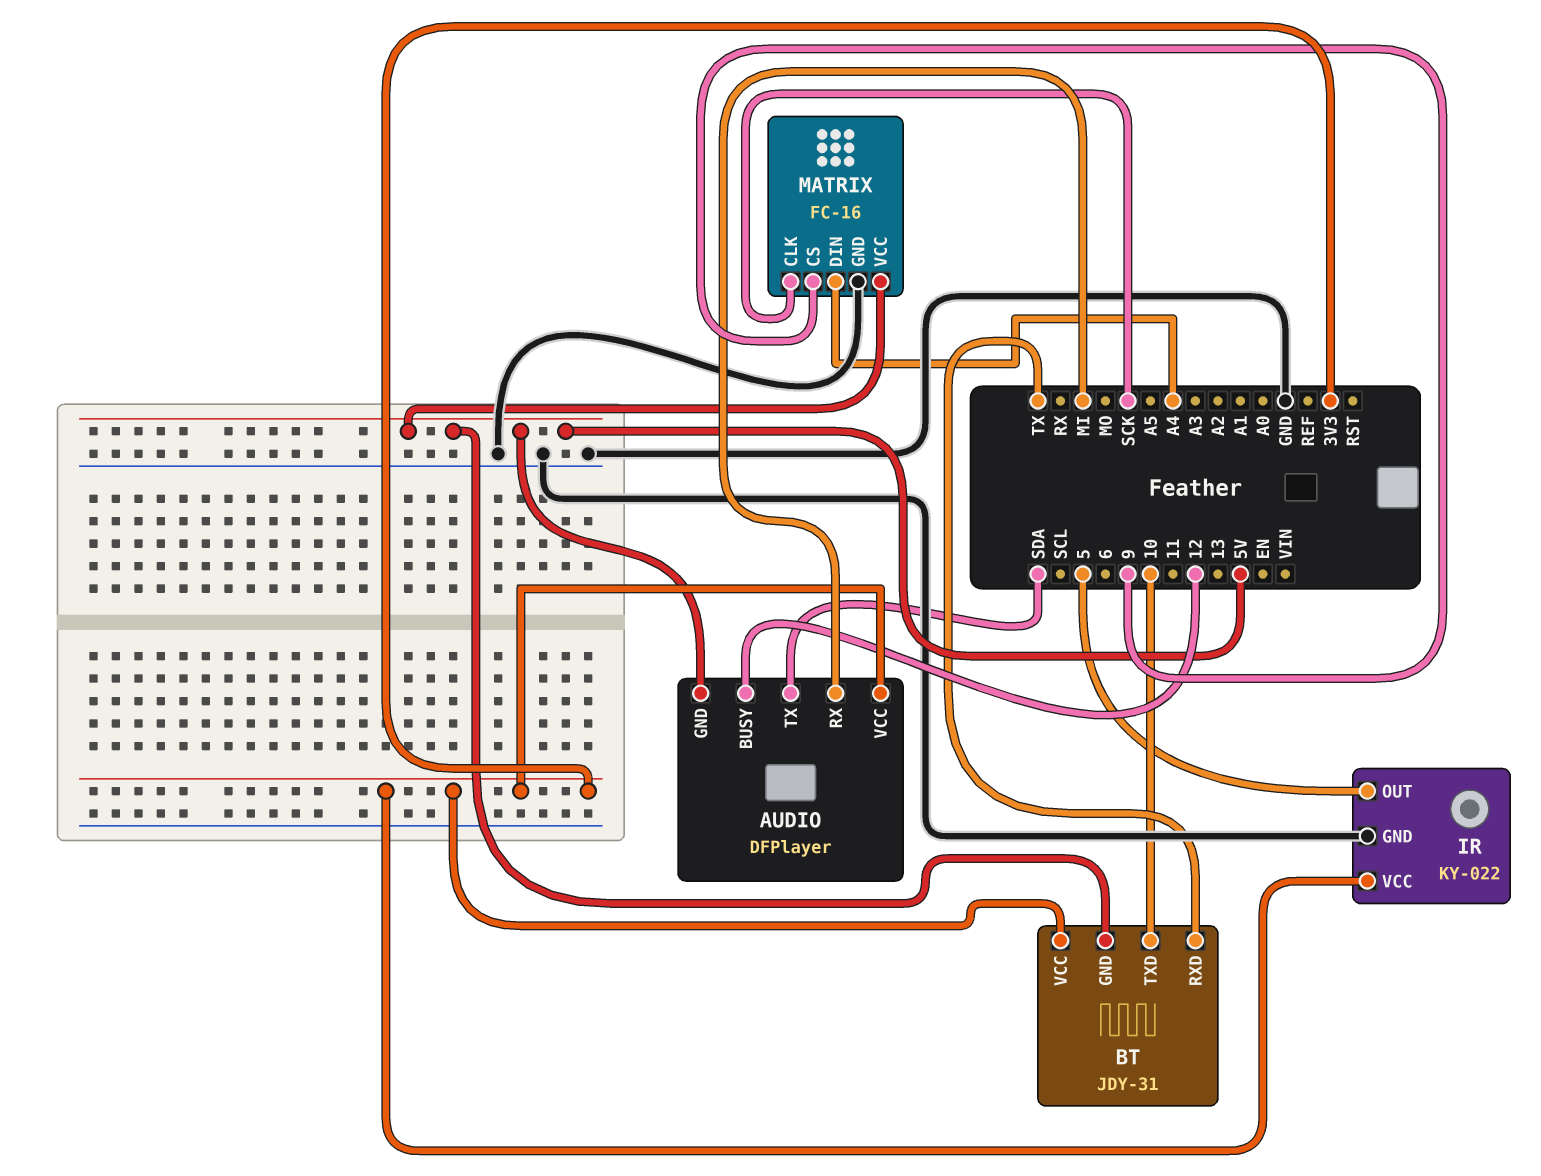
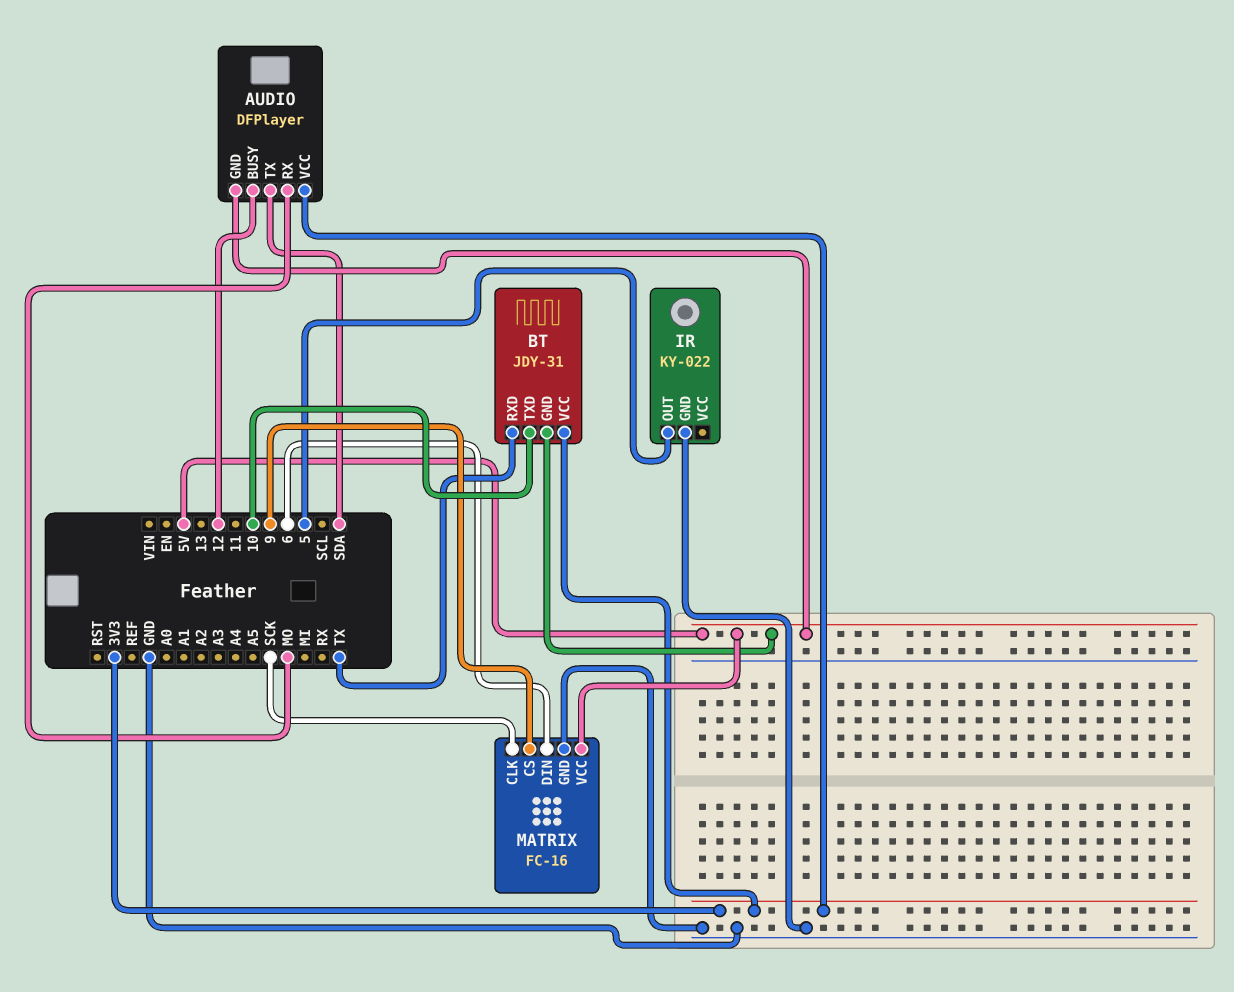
AUDIO pin RX: MI -> MO
IR pin VCC: 3V3 -> none
MATRIX pin DIN: A4 -> 6

